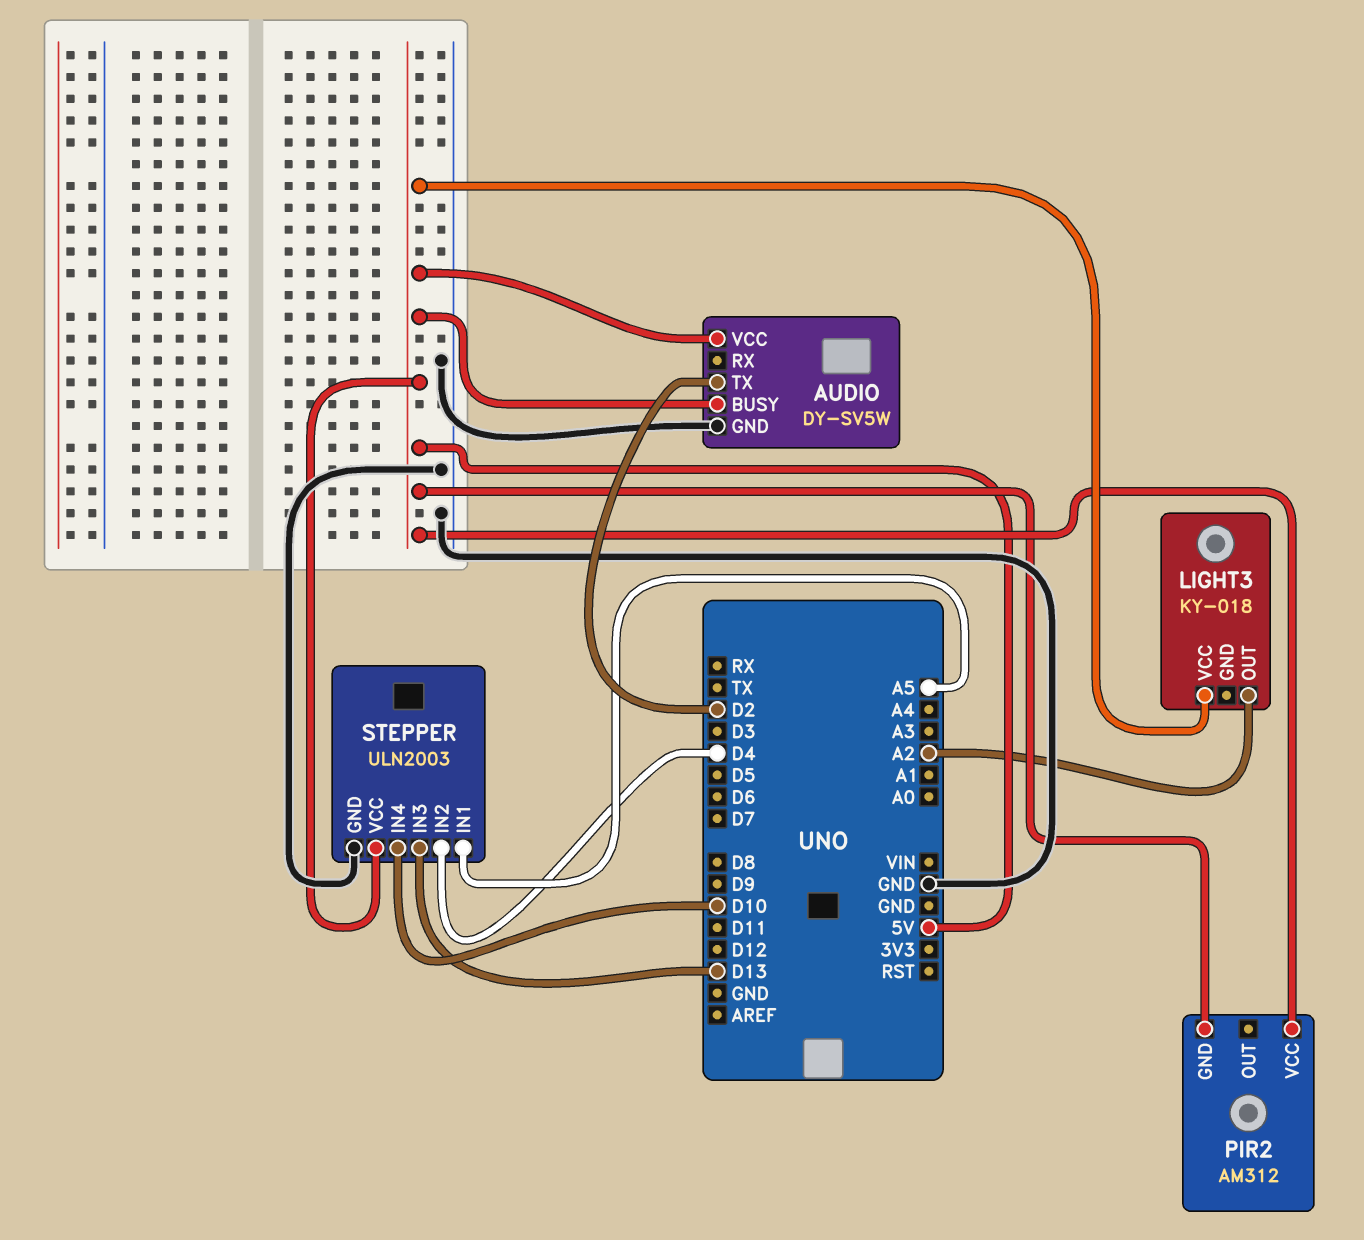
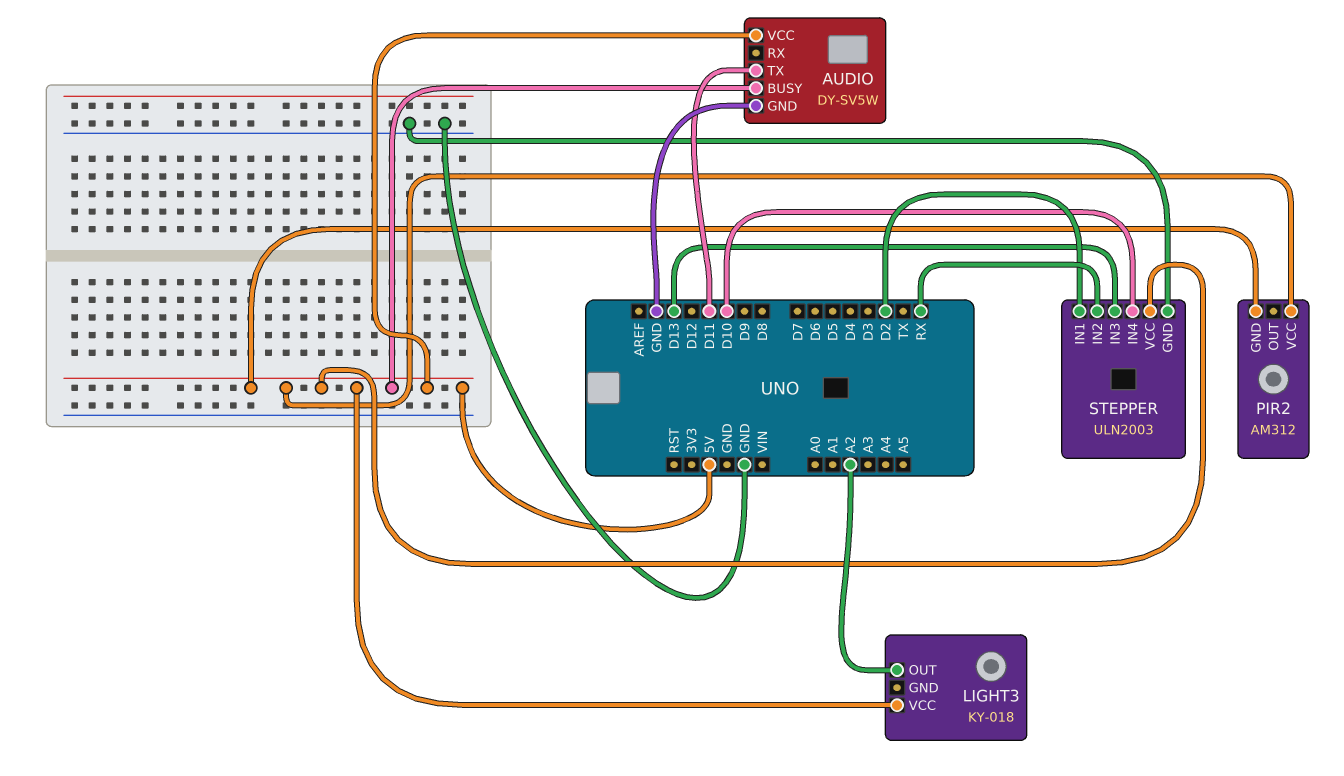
AUDIO pin TX: D2 -> D11
STEPPER pin IN1: A5 -> D2
STEPPER pin IN2: D4 -> RX

